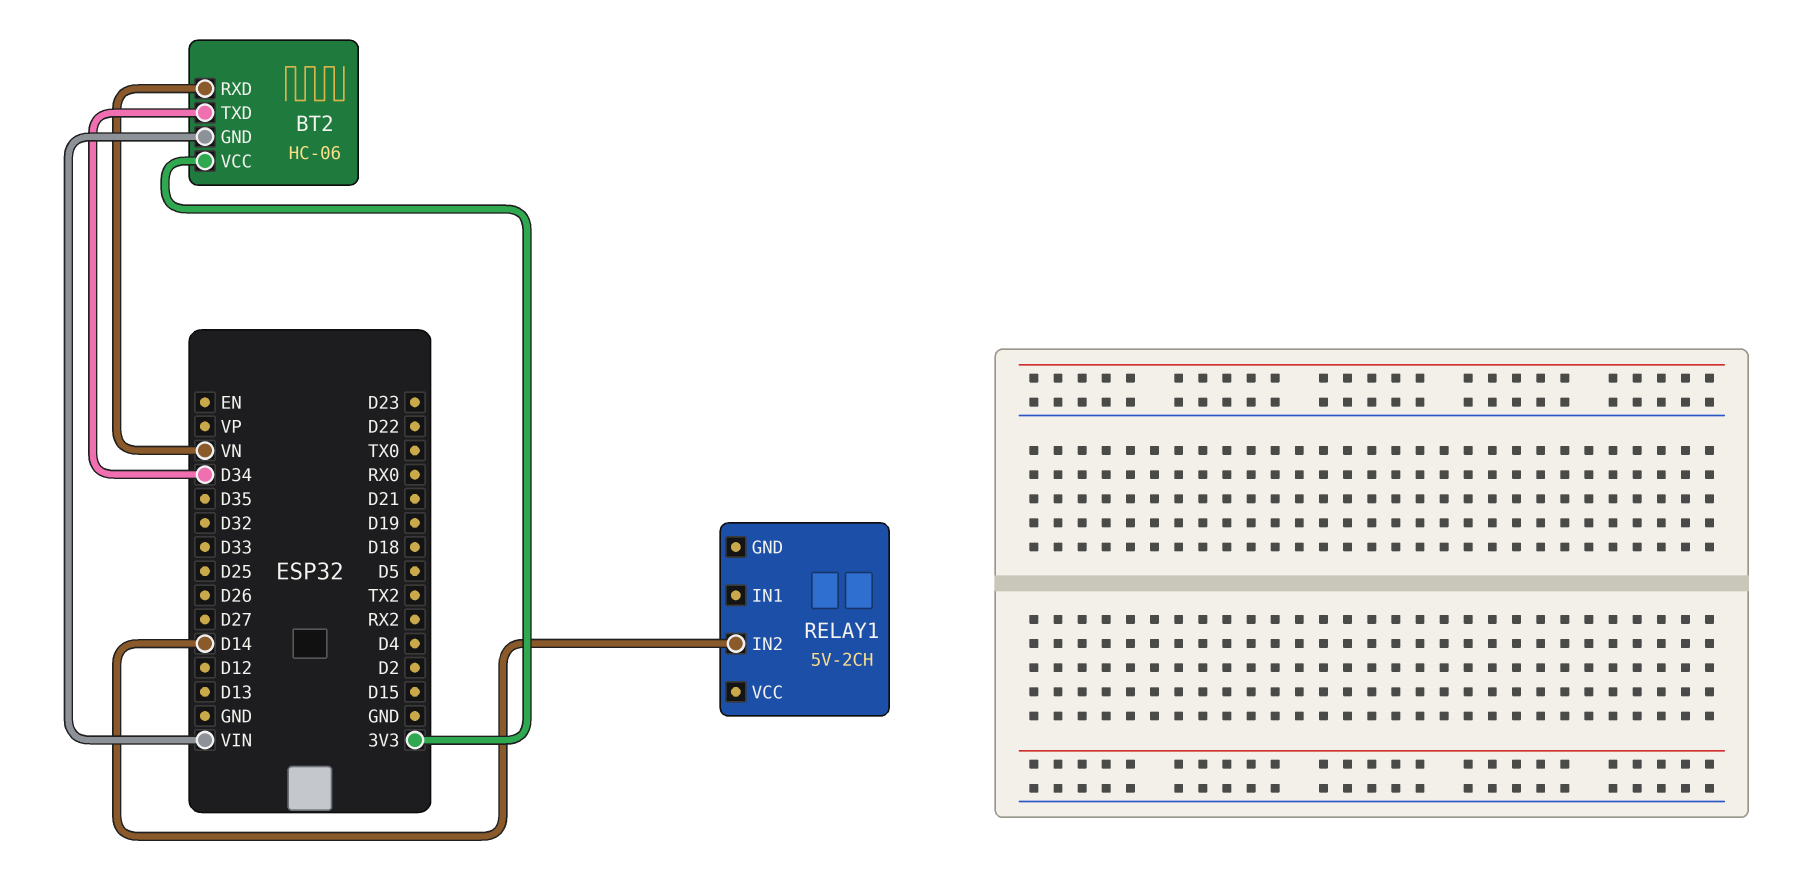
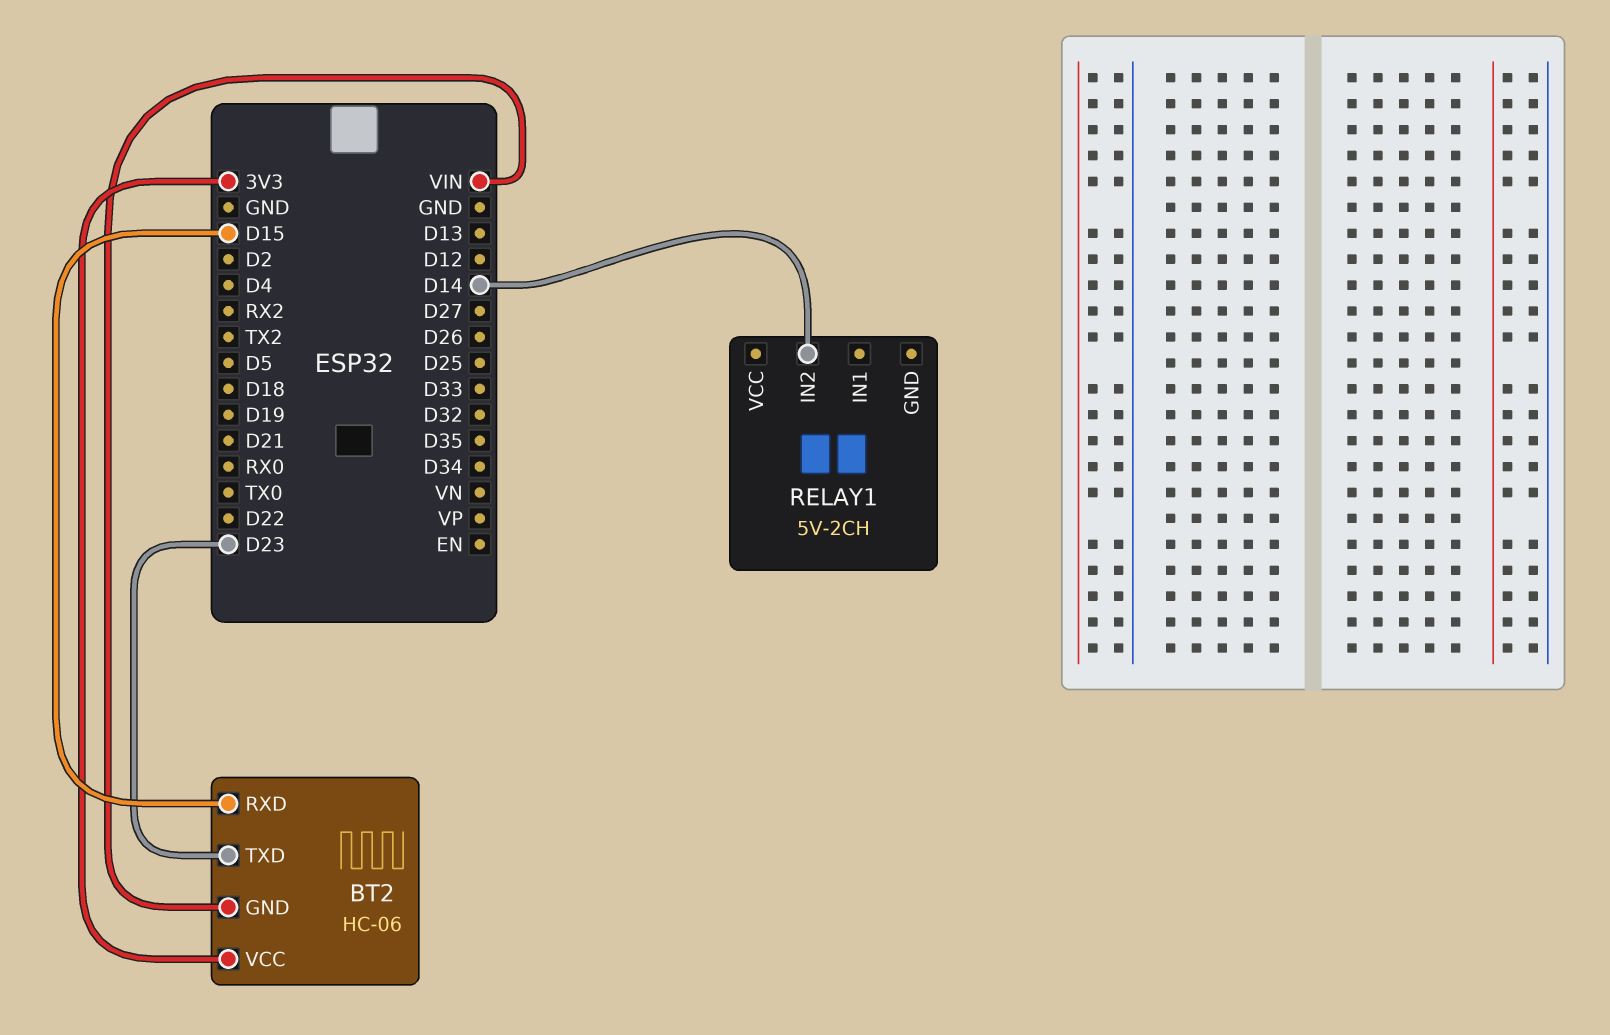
BT2 pin RXD: VN -> D15
BT2 pin TXD: D34 -> D23

